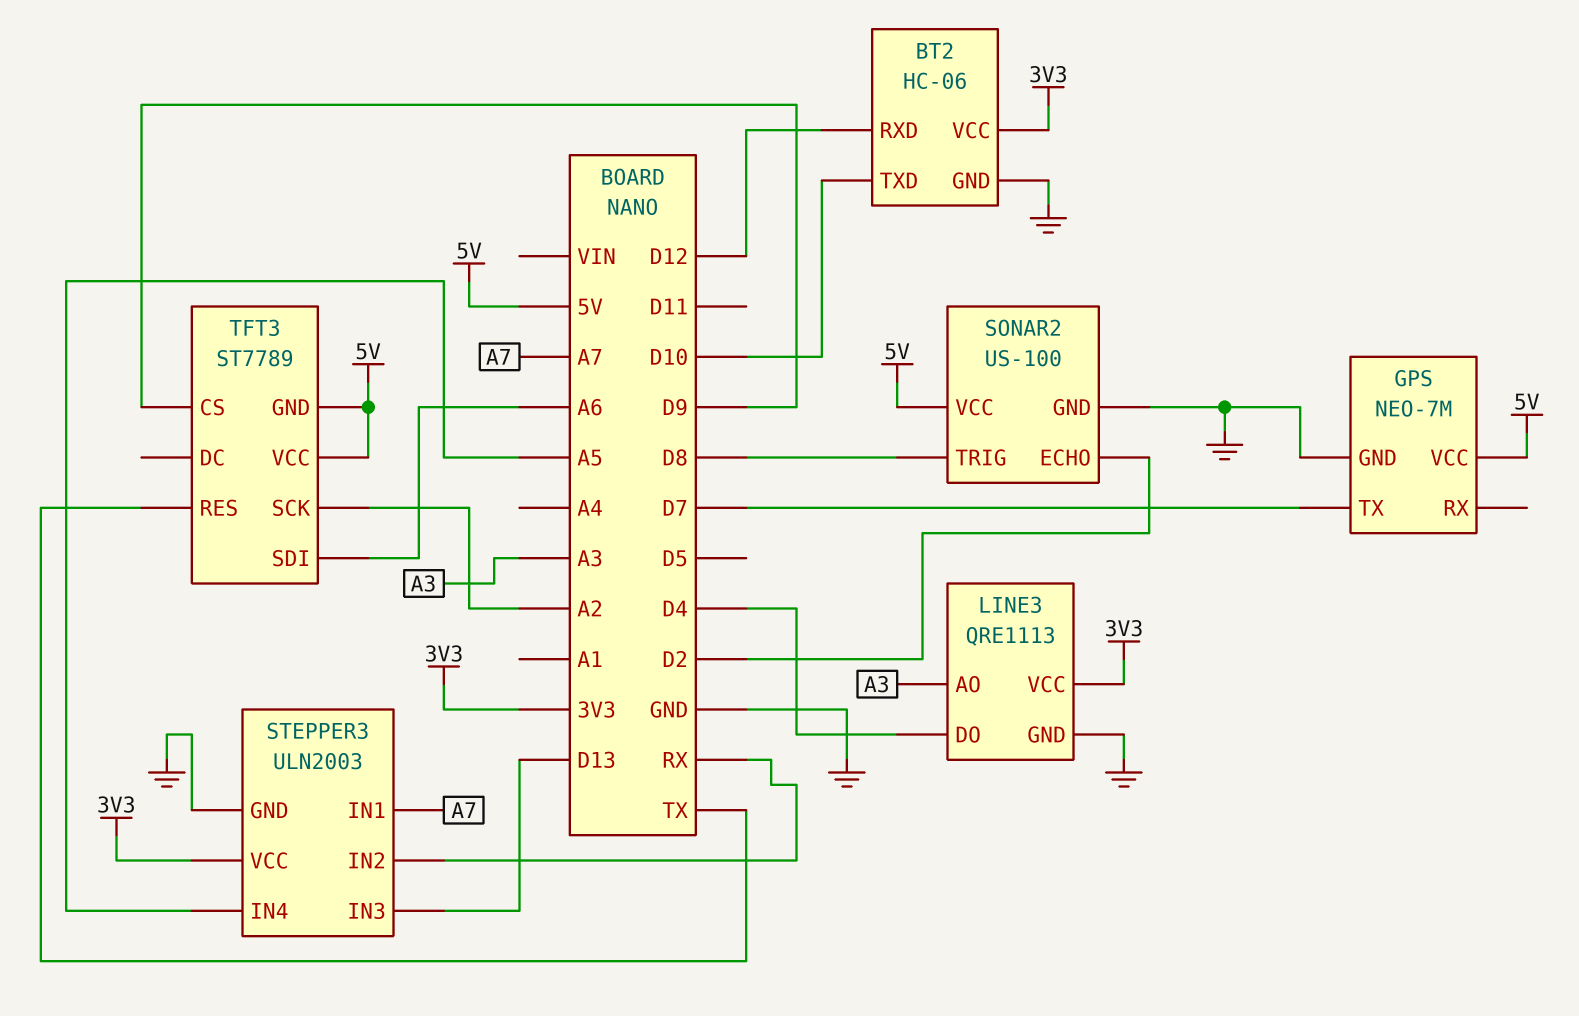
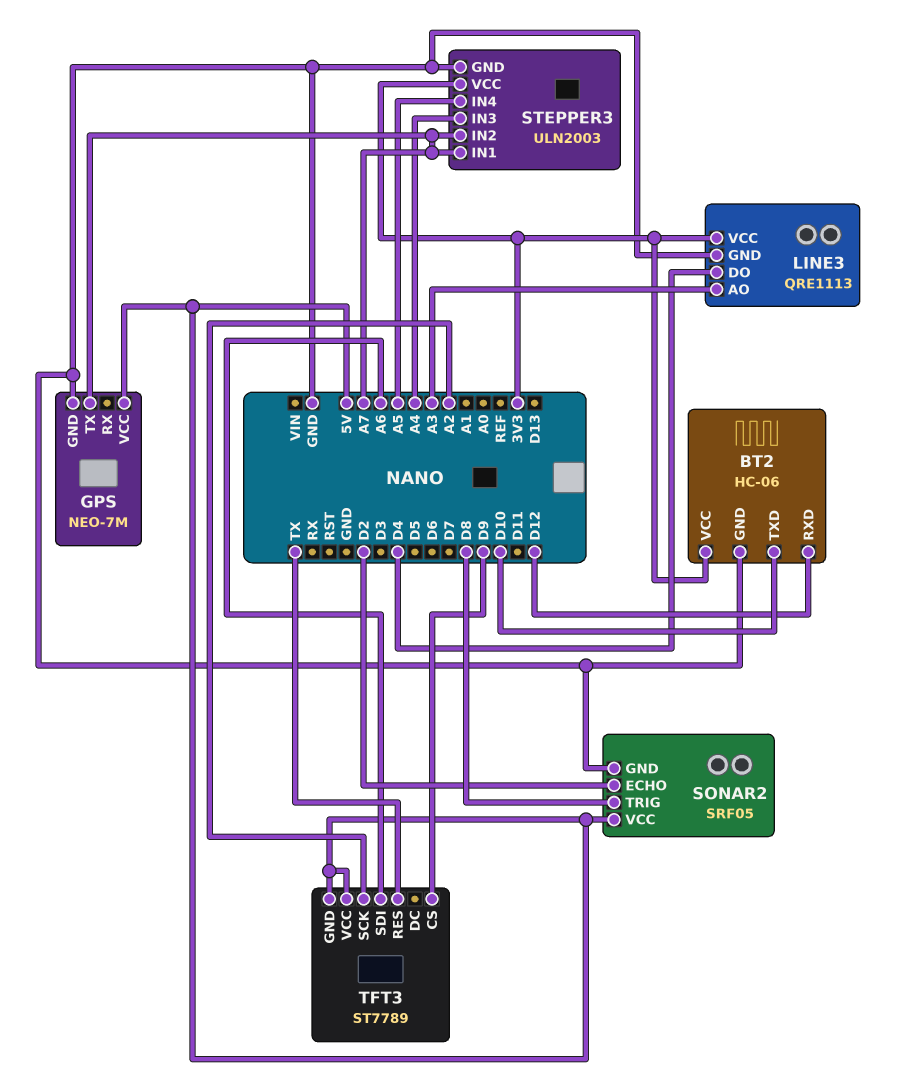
GPS pin TX: D7 -> A7
SONAR2: US-100 -> SRF05
STEPPER3 pin IN2: RX -> A7
STEPPER3 pin IN3: D13 -> A4

